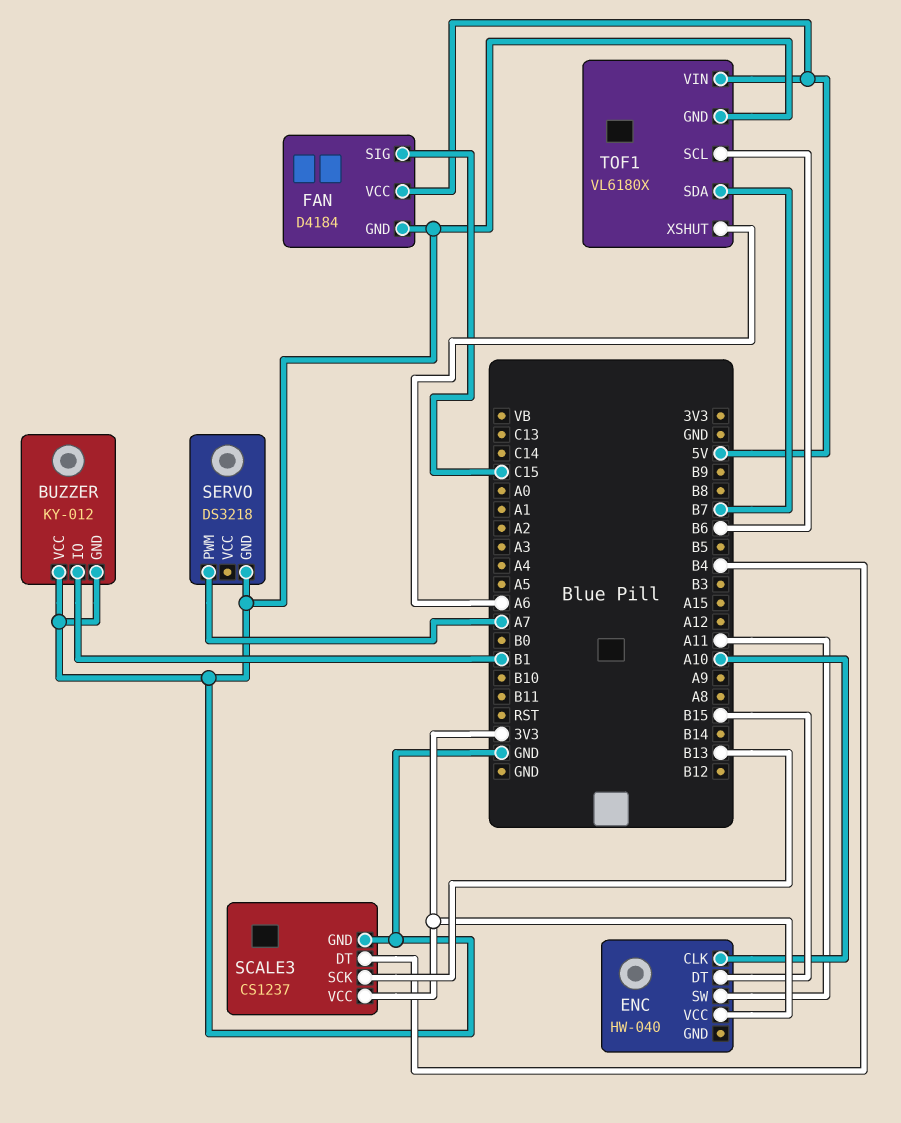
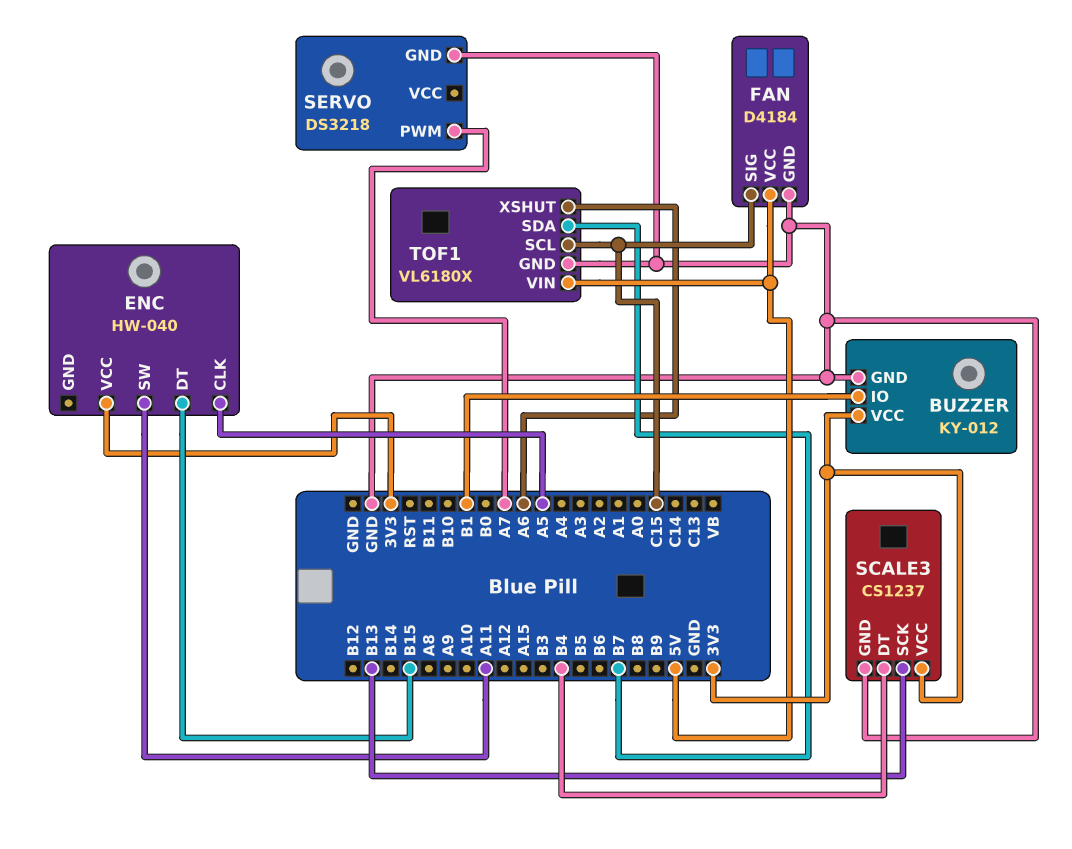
BUZZER pin VCC: GND -> 3V3
ENC pin CLK: A10 -> A5
TOF1 pin SCL: B6 -> C15

